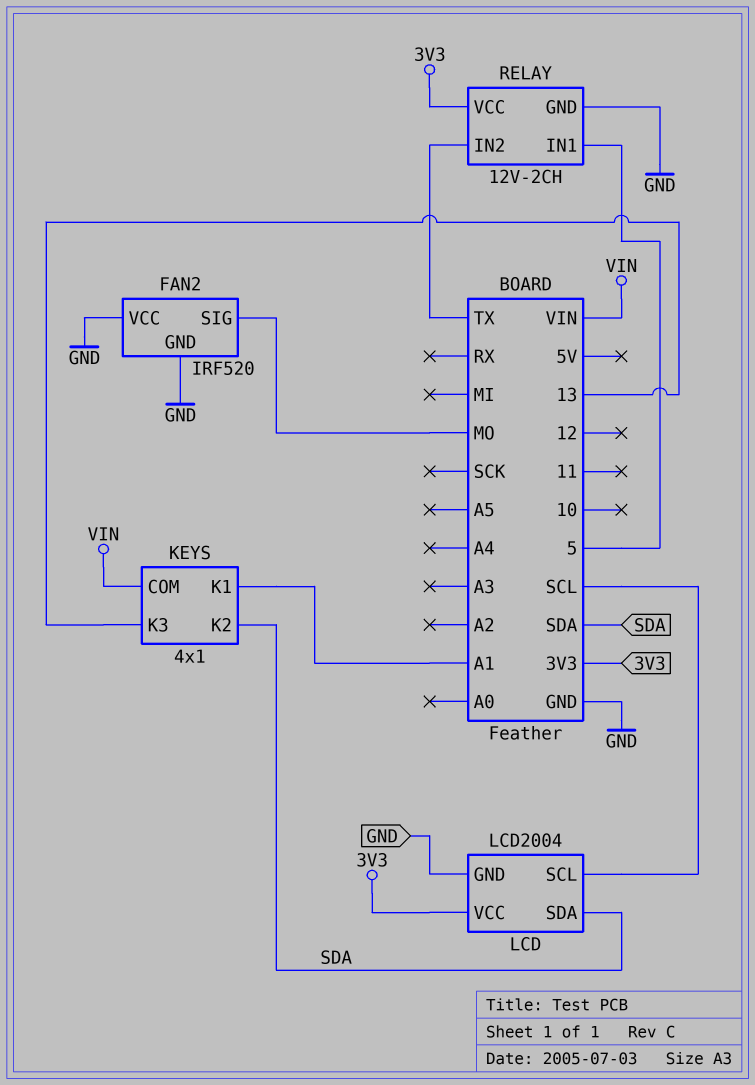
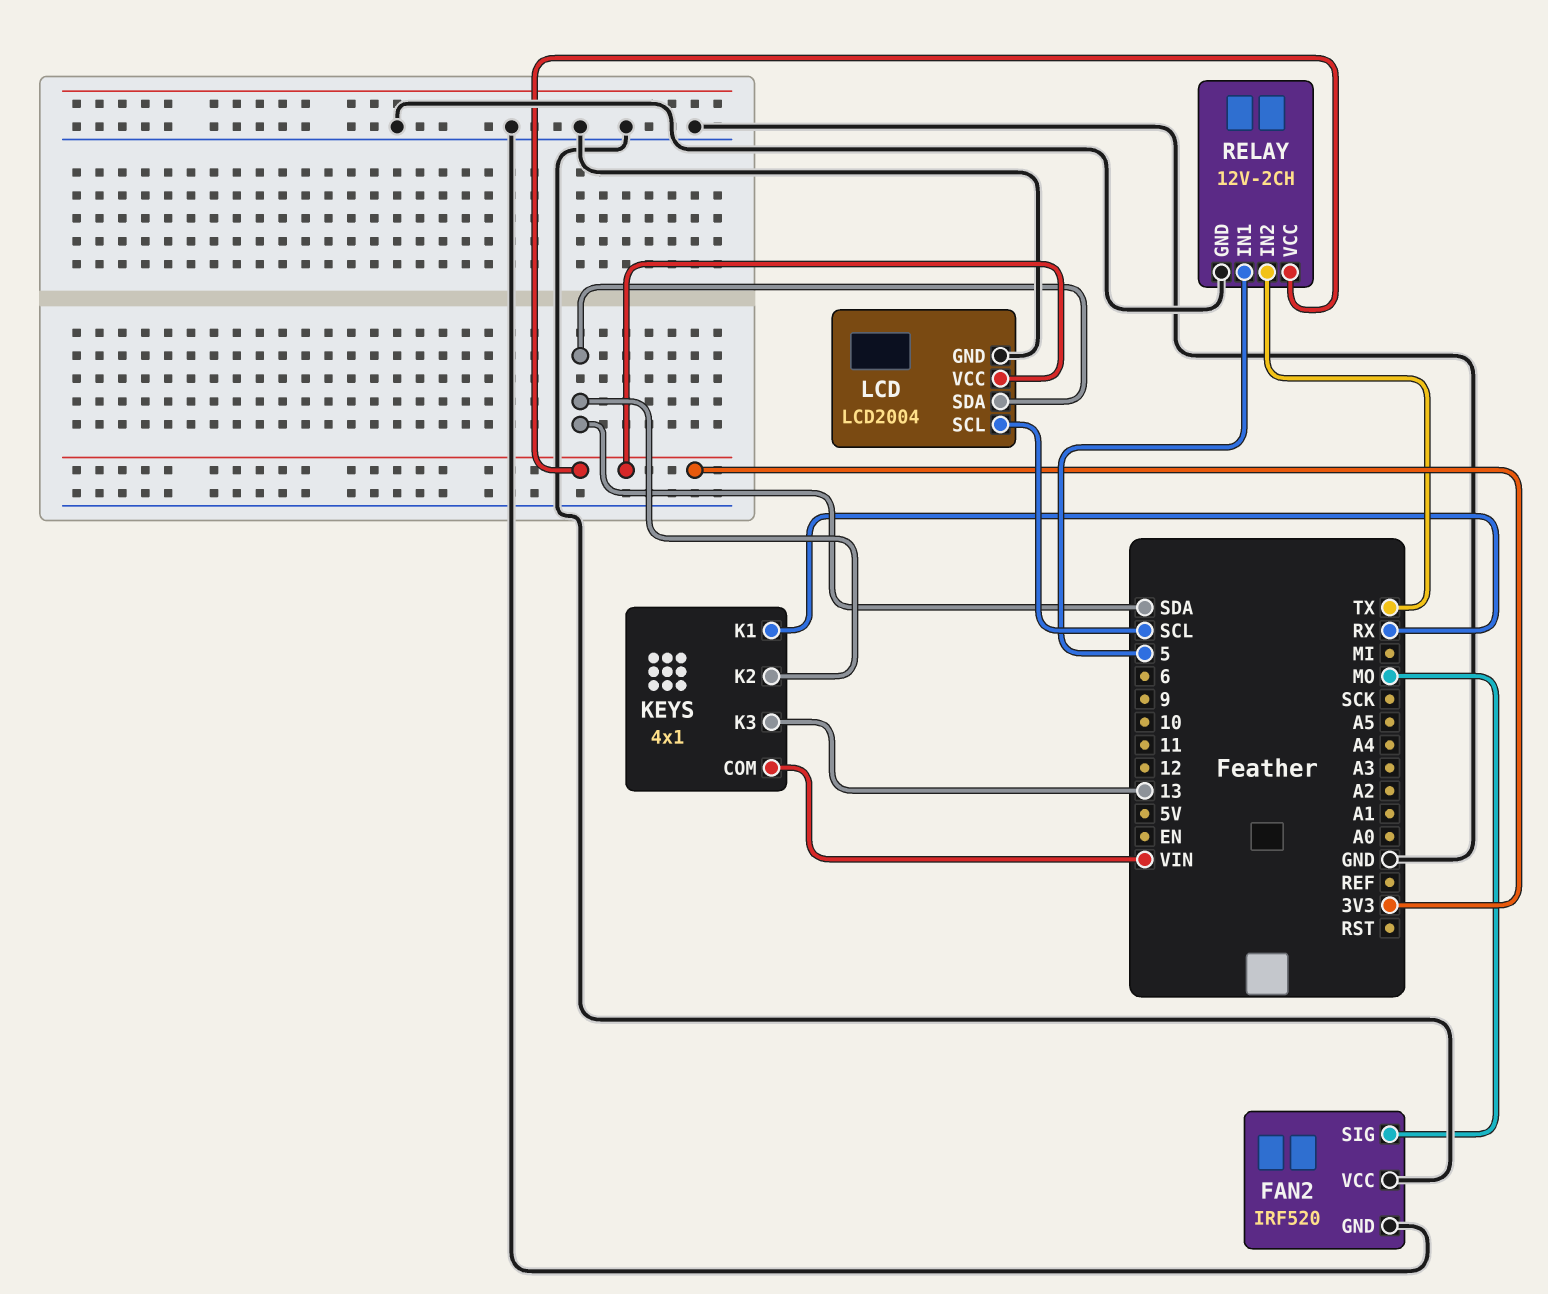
KEYS pin K1: A1 -> RX

